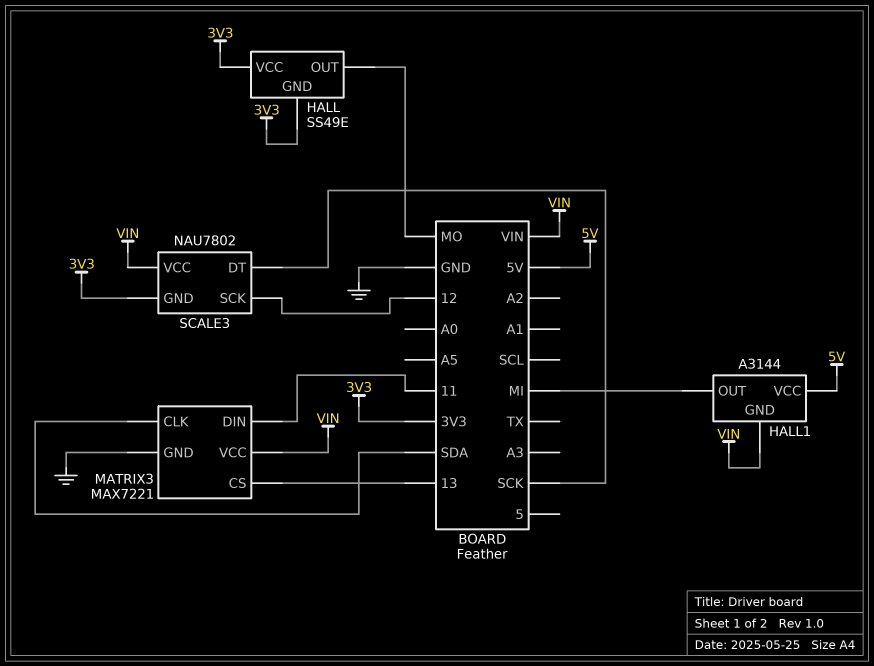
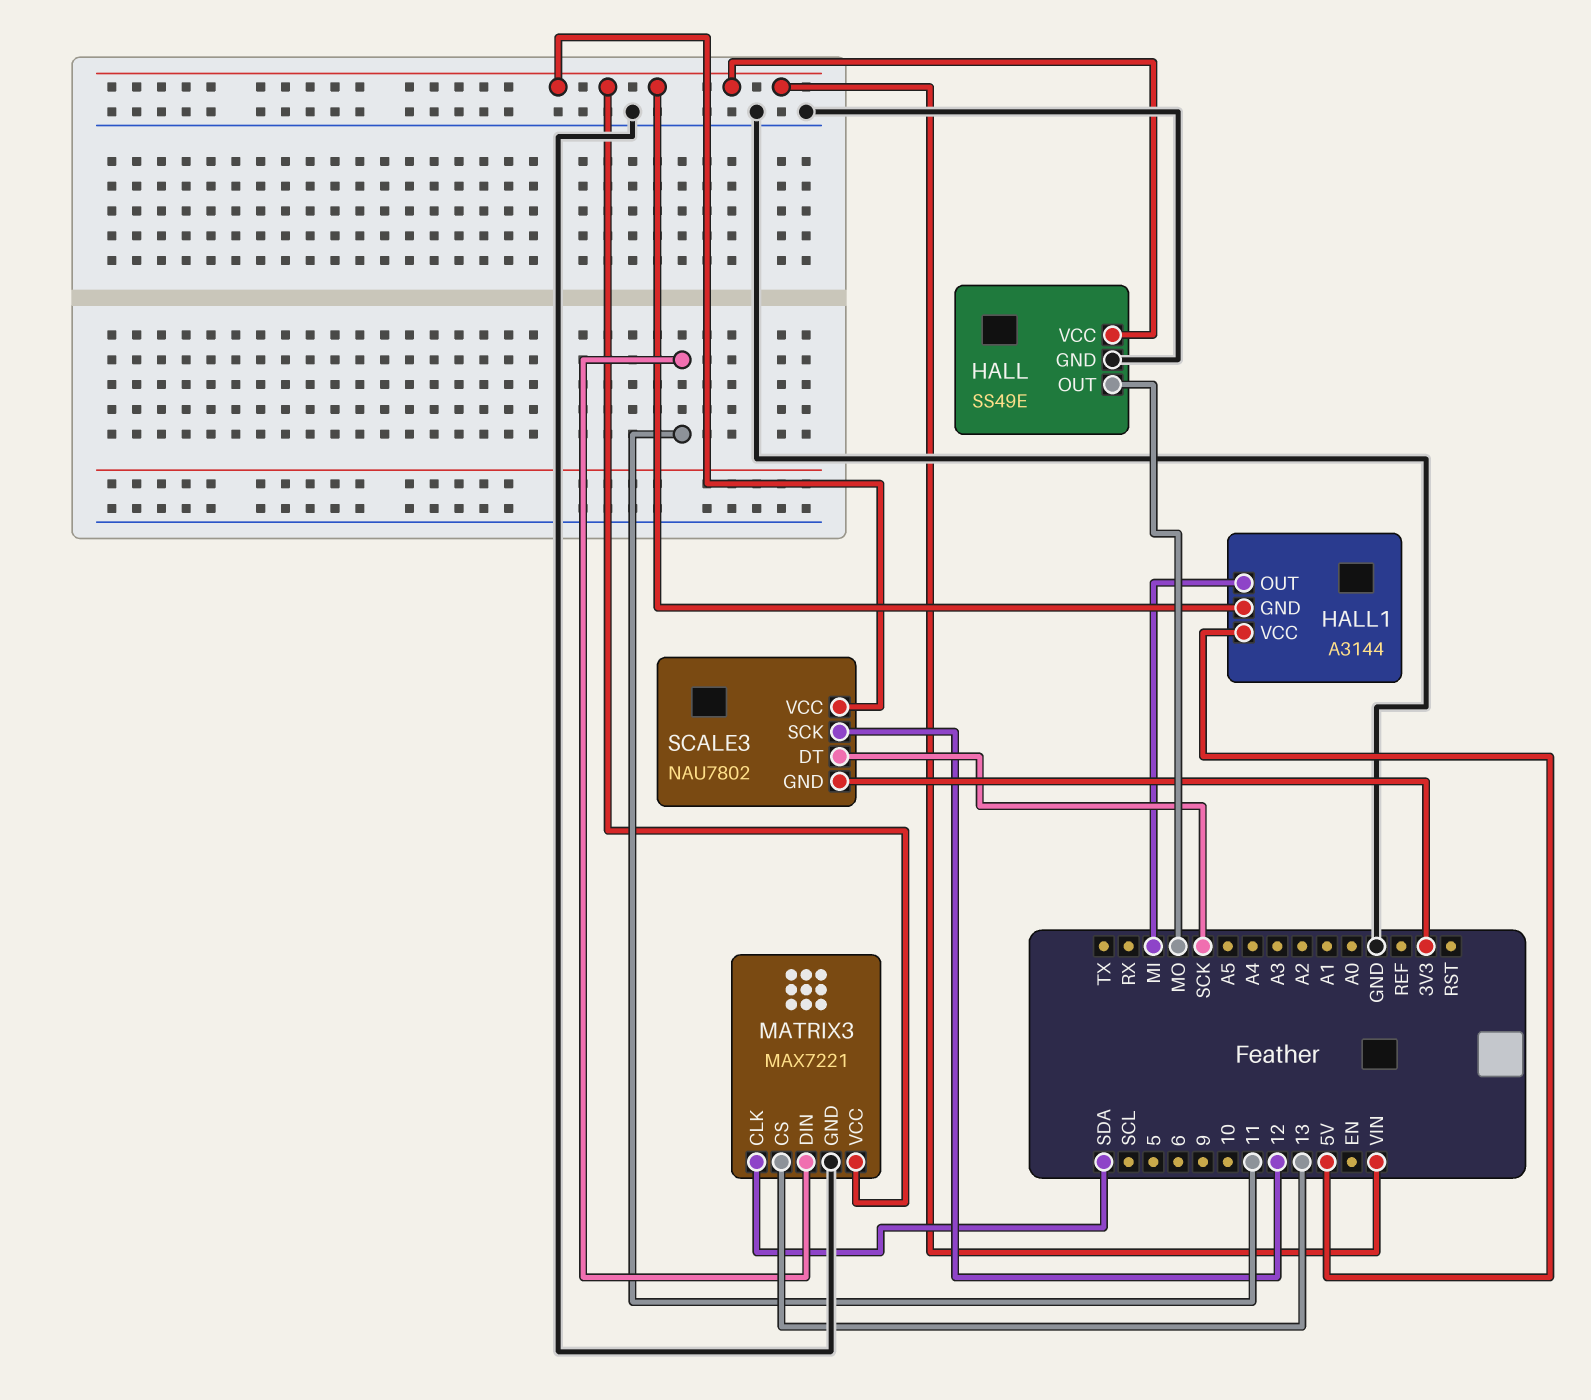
HALL pin GND: 3V3 -> GND
HALL pin VCC: 3V3 -> VIN

